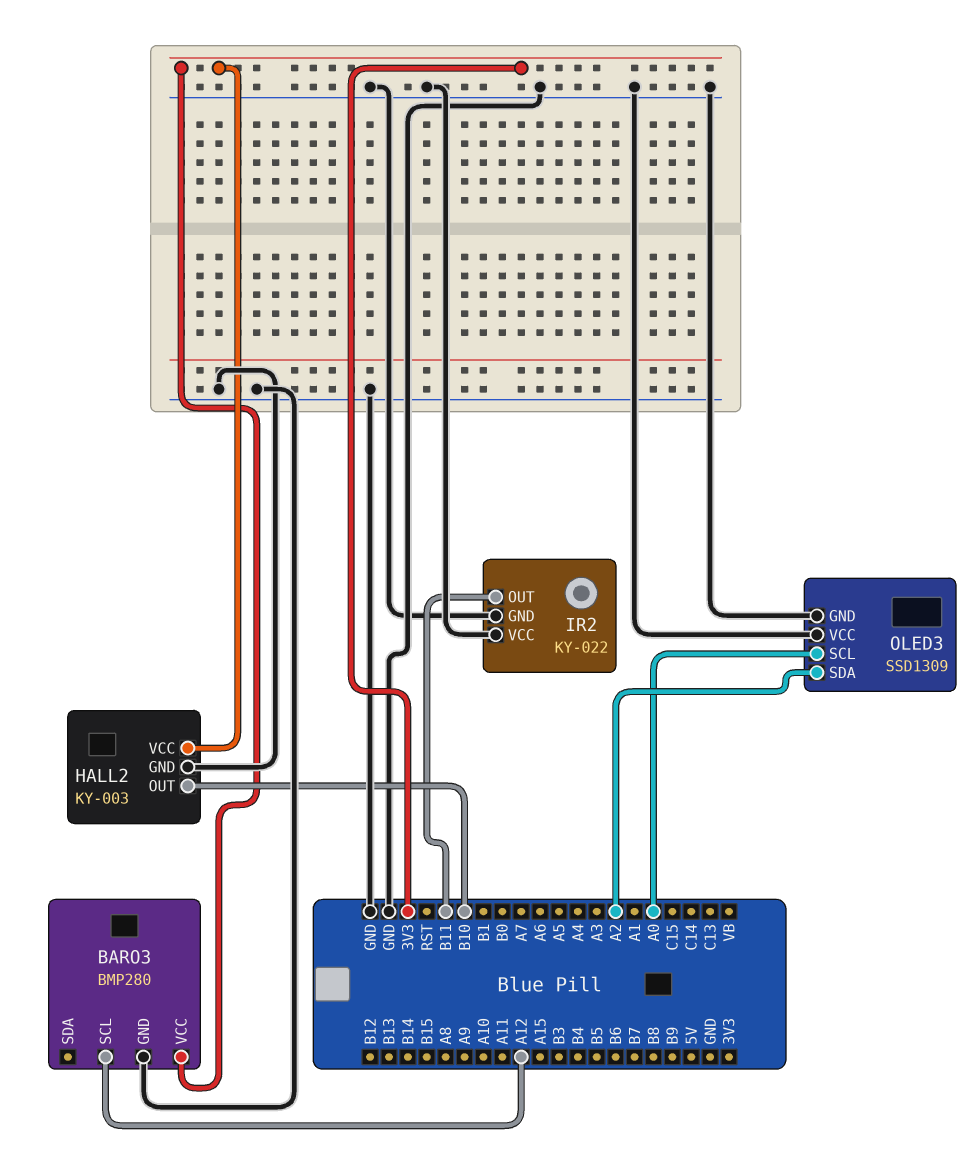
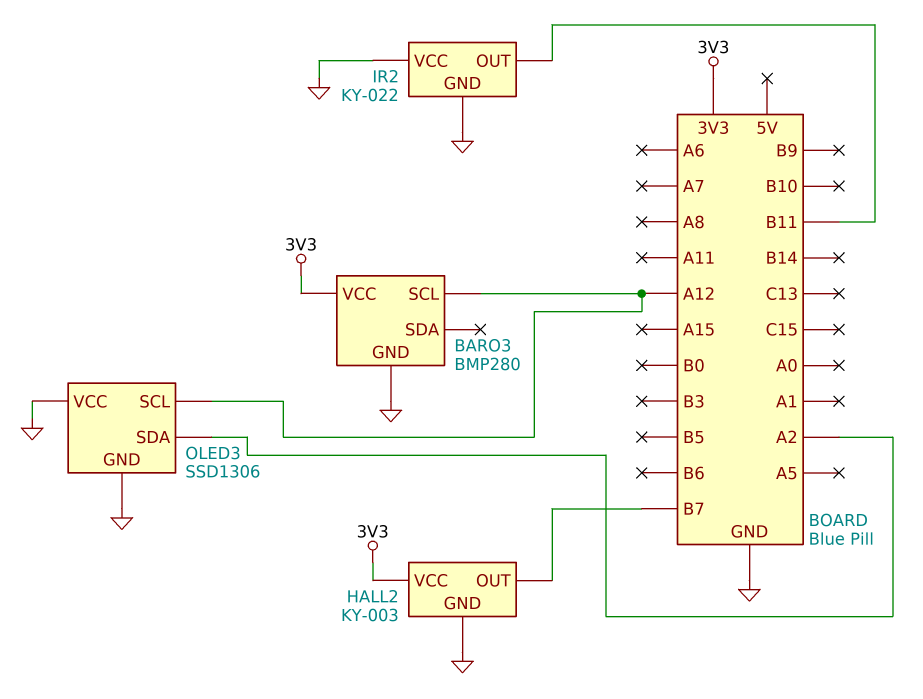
HALL2 pin OUT: B10 -> B7
OLED3: SSD1309 -> SSD1306
OLED3 pin SCL: A0 -> A12

